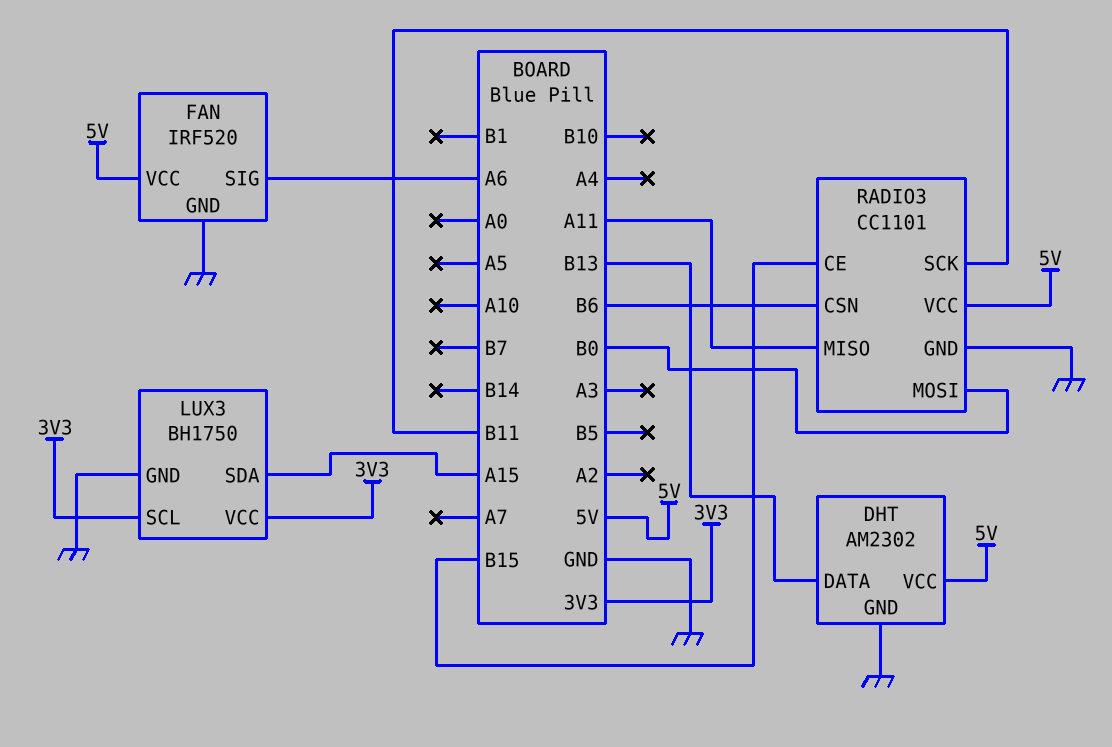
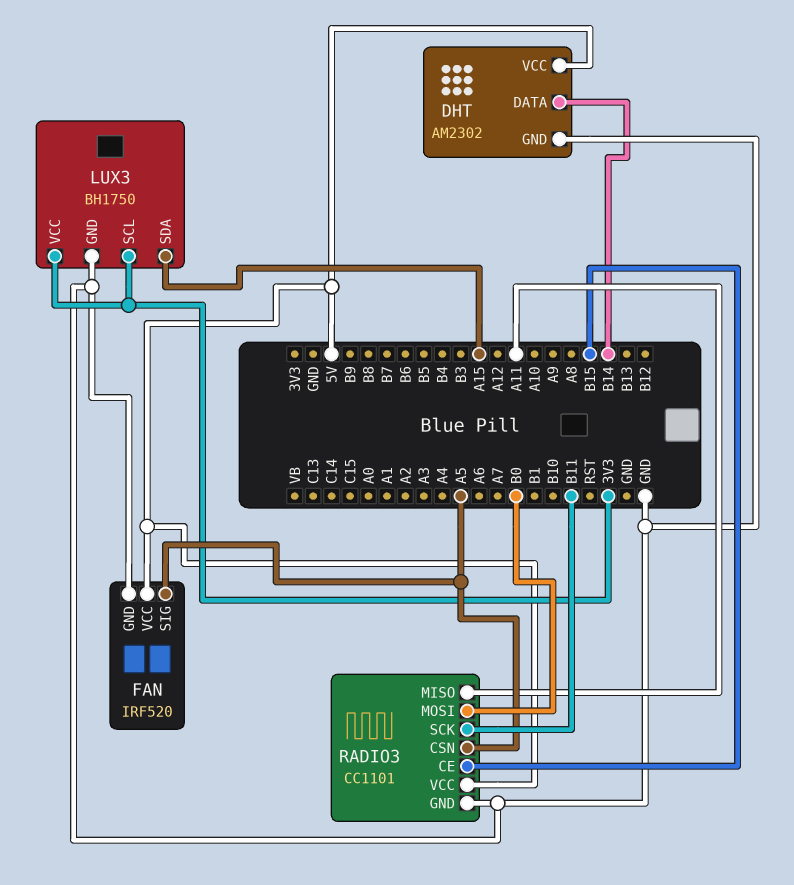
DHT pin DATA: B13 -> B14
FAN pin SIG: A6 -> A5
RADIO3 pin CSN: B6 -> A5

